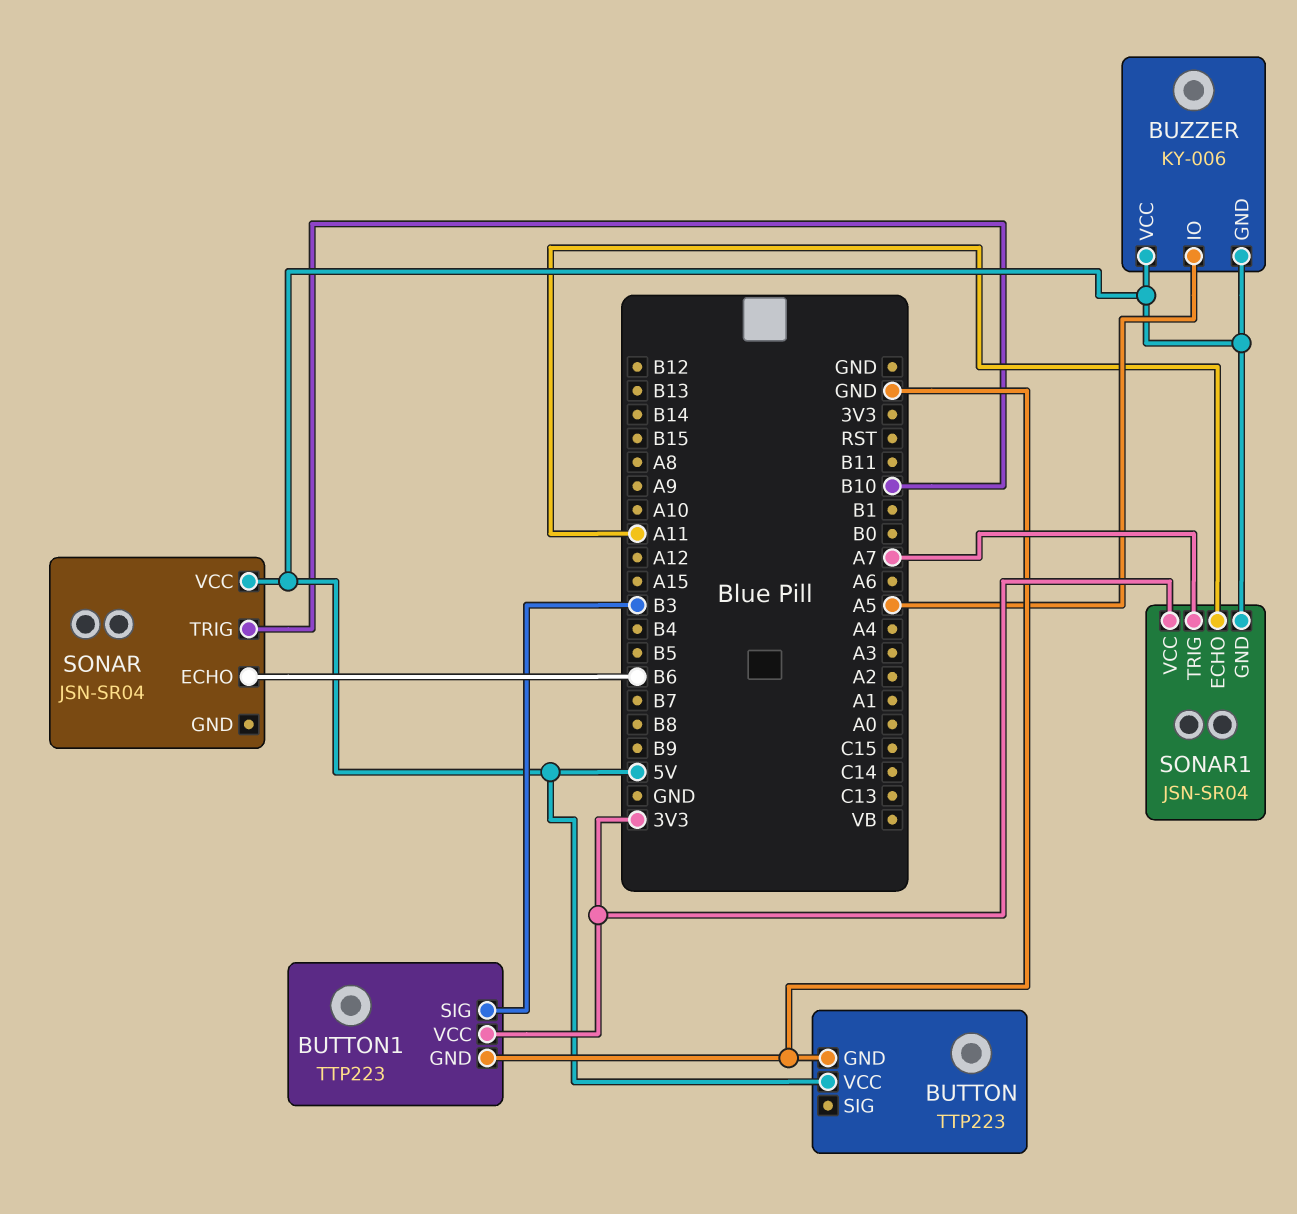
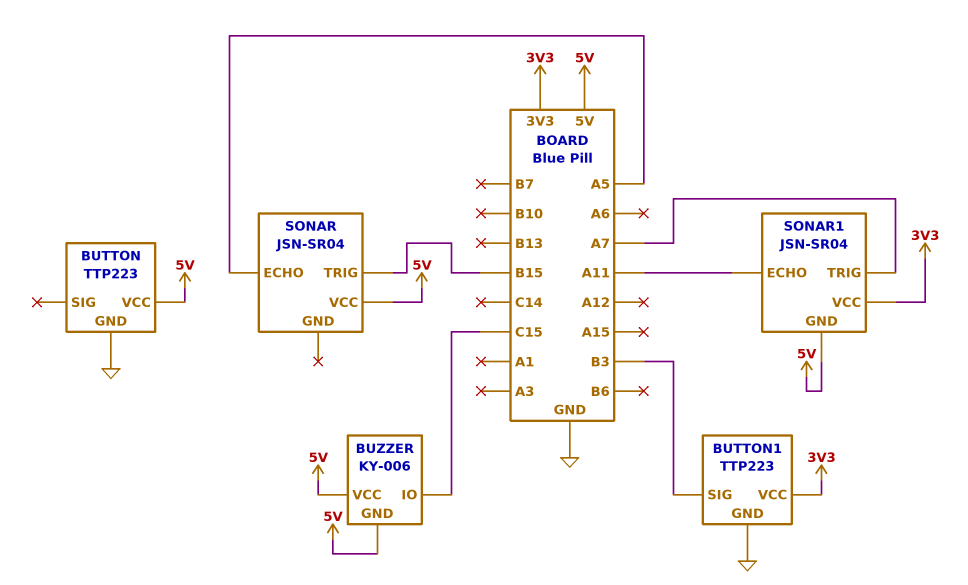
BUZZER pin IO: A5 -> C15
SONAR pin ECHO: B6 -> A5
SONAR pin TRIG: B10 -> B15

